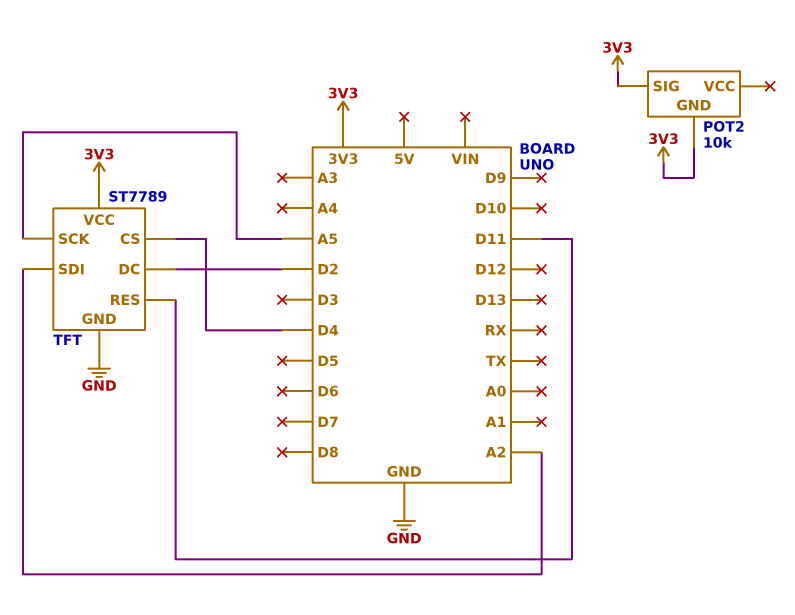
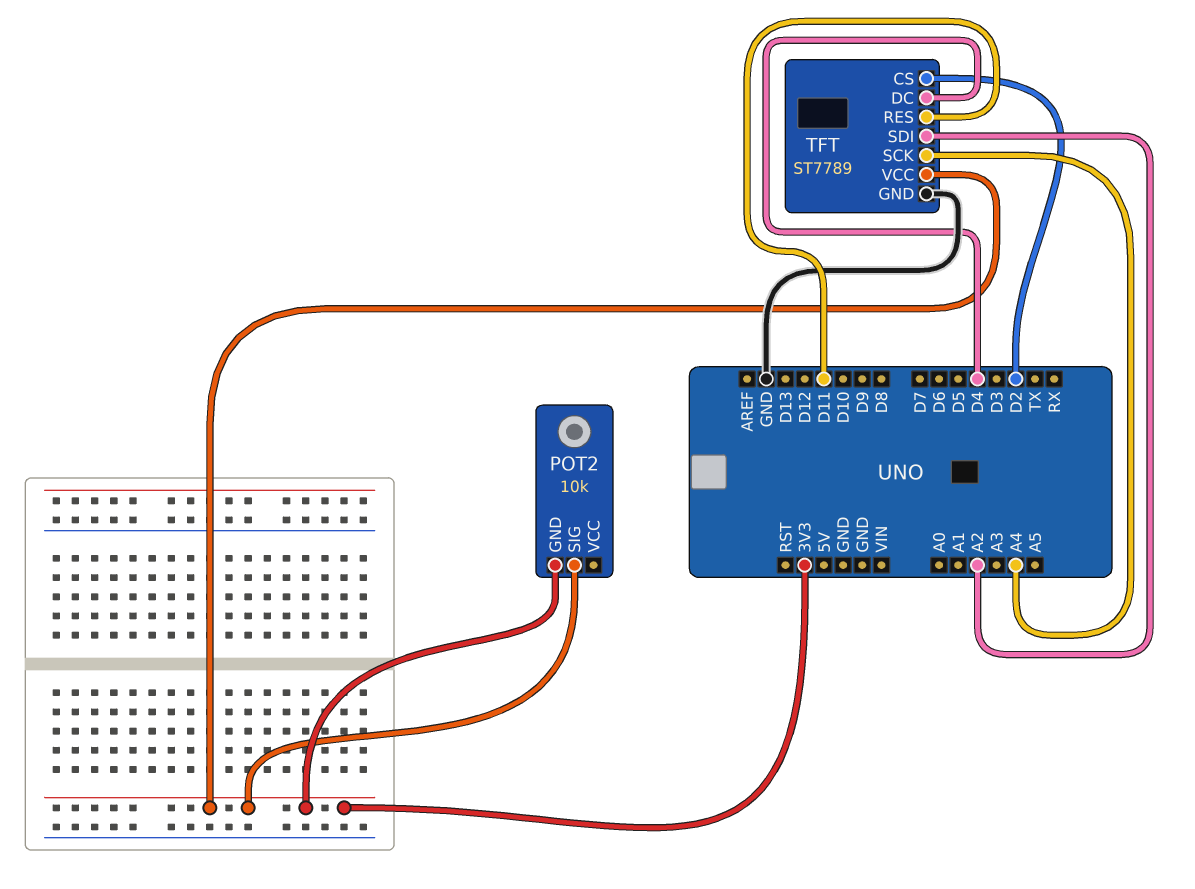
TFT pin CS: D4 -> D2
TFT pin DC: D2 -> D4
TFT pin SCK: A5 -> A4

